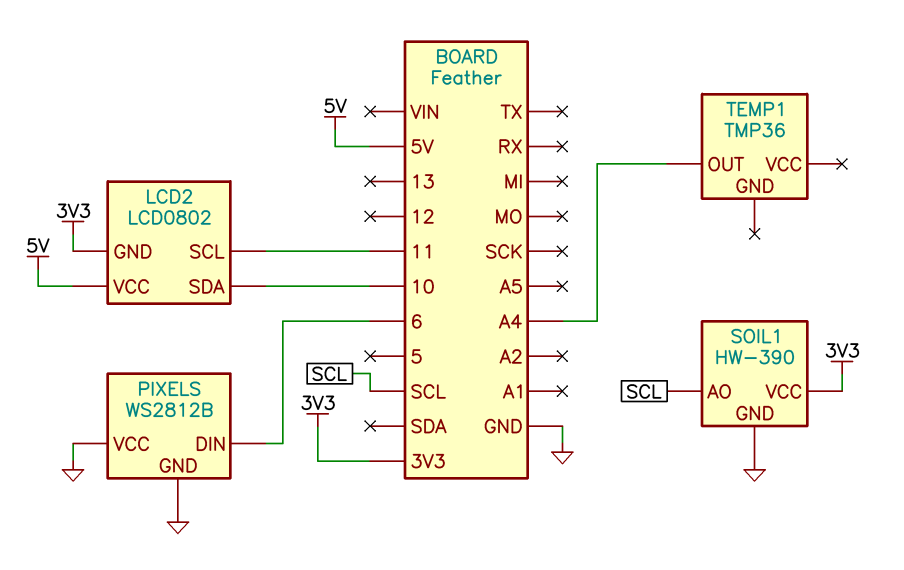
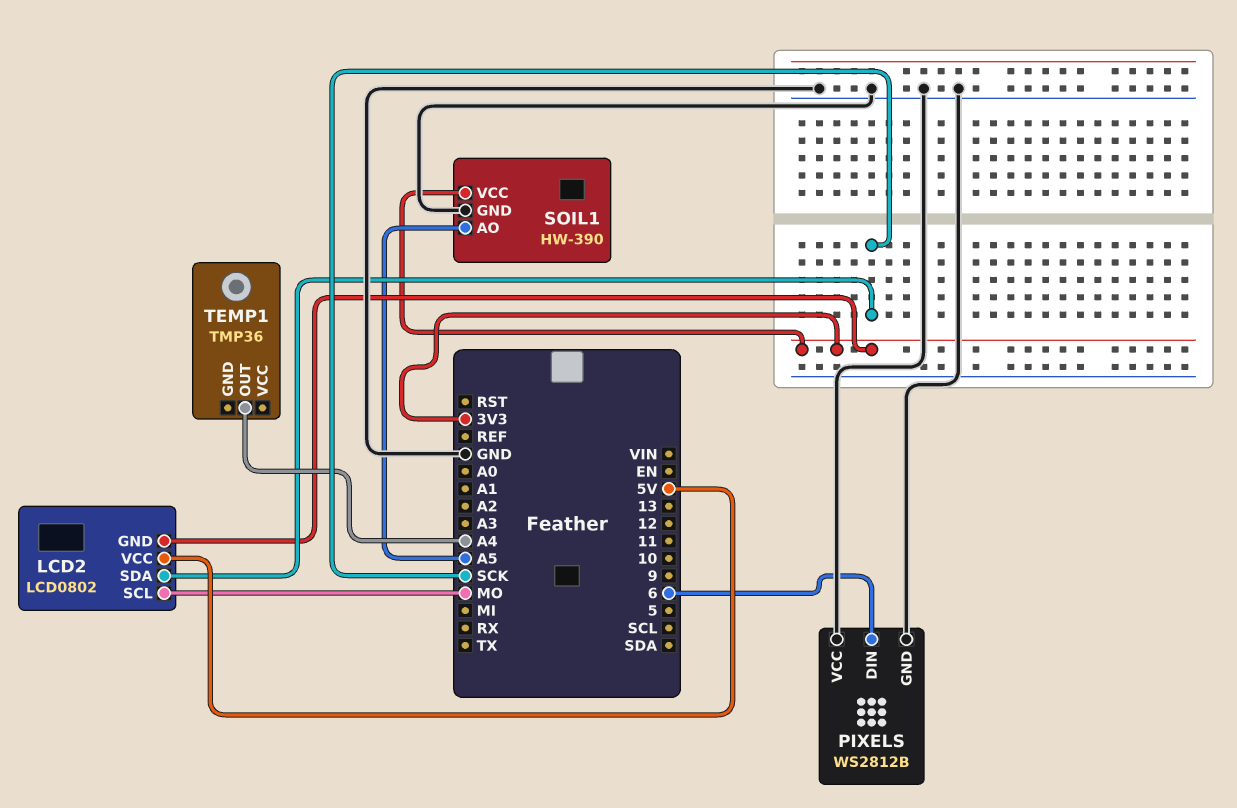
LCD2 pin SCL: 11 -> MO
LCD2 pin SDA: 10 -> SCK
SOIL1 pin AO: SCL -> A5

